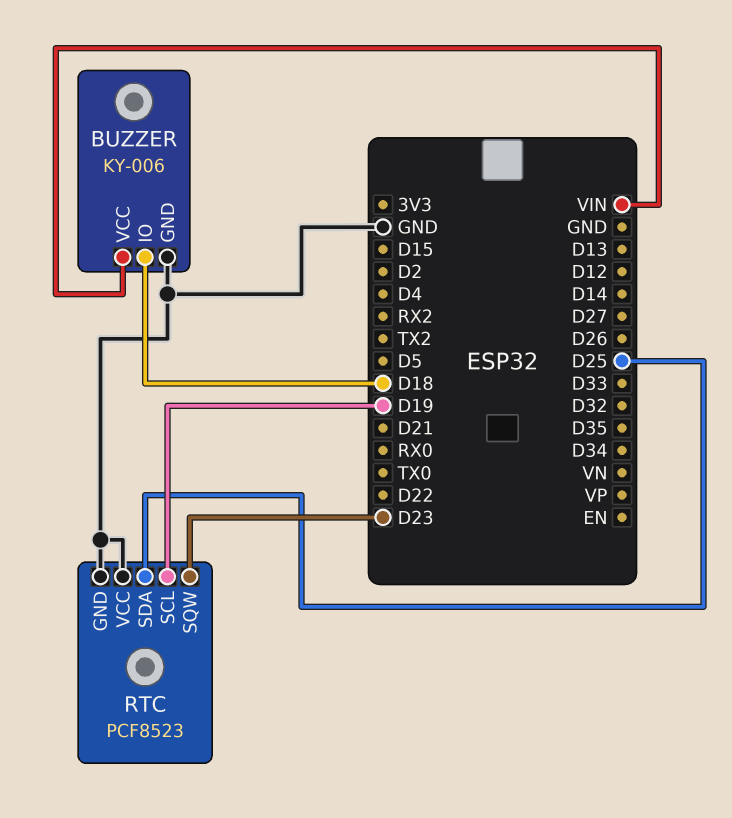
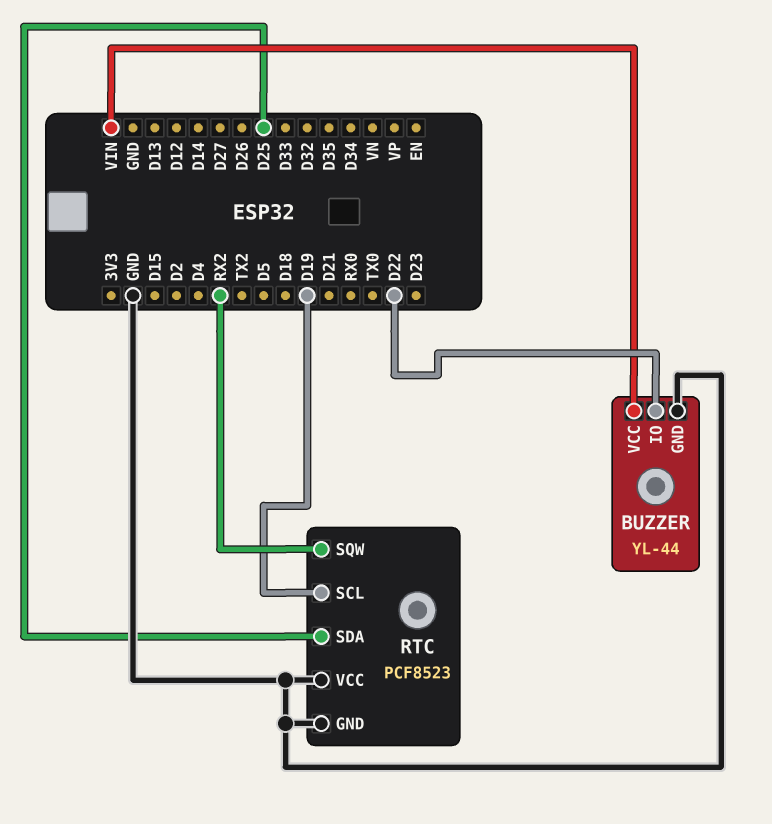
BUZZER: KY-006 -> YL-44
BUZZER pin IO: D18 -> D22
RTC pin SQW: D23 -> RX2

